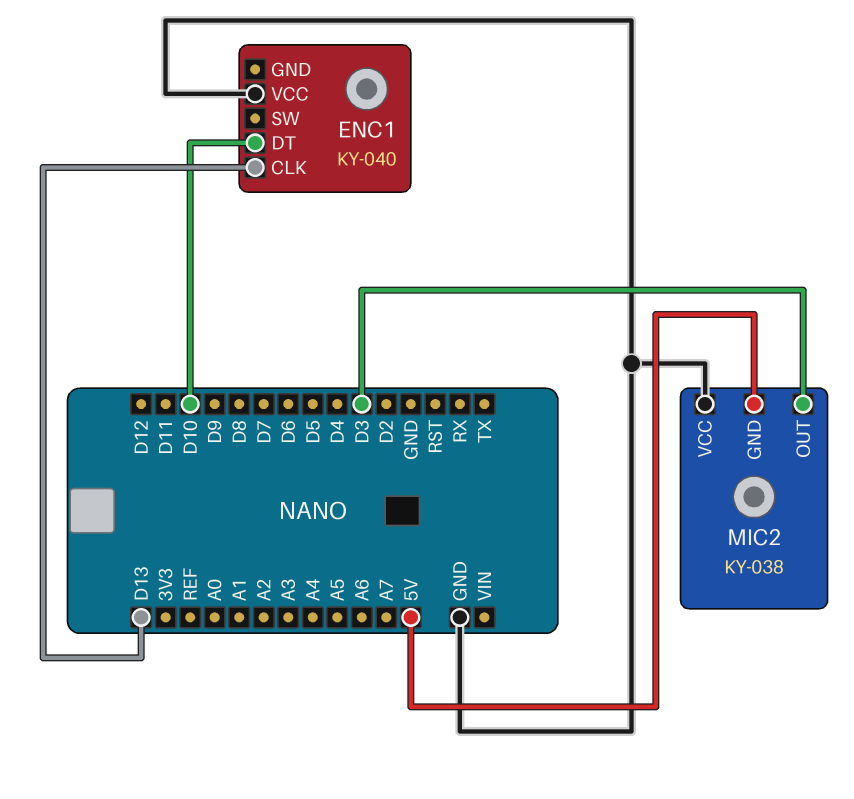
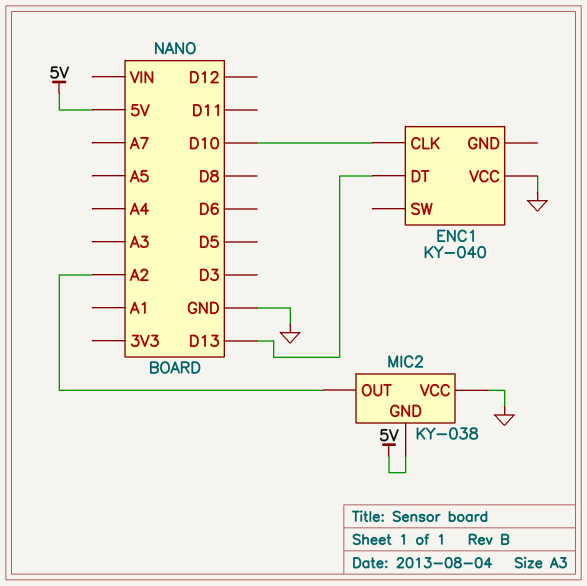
ENC1 pin CLK: D13 -> D10
ENC1 pin DT: D10 -> D13
MIC2 pin OUT: D3 -> A2

